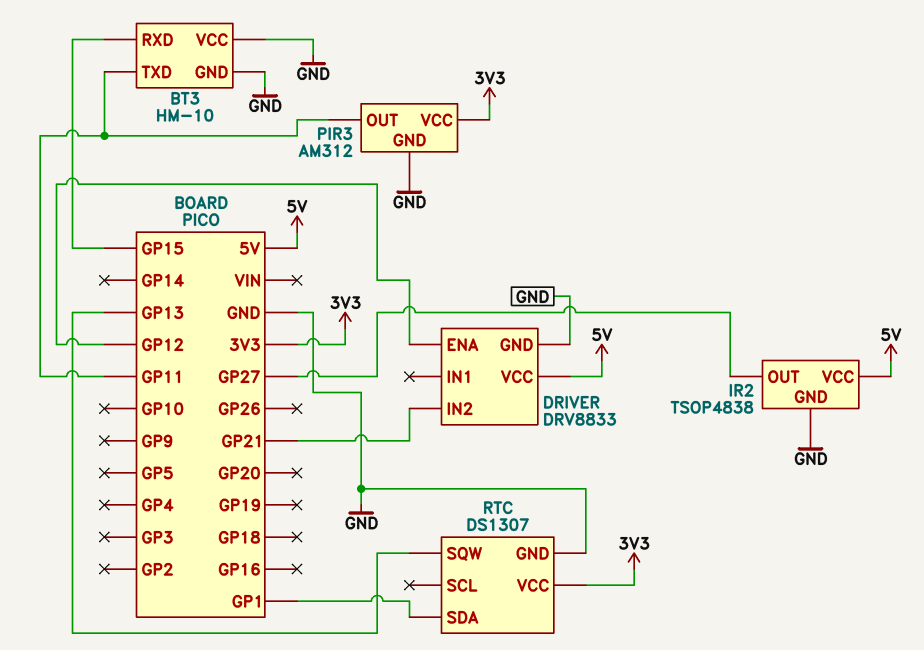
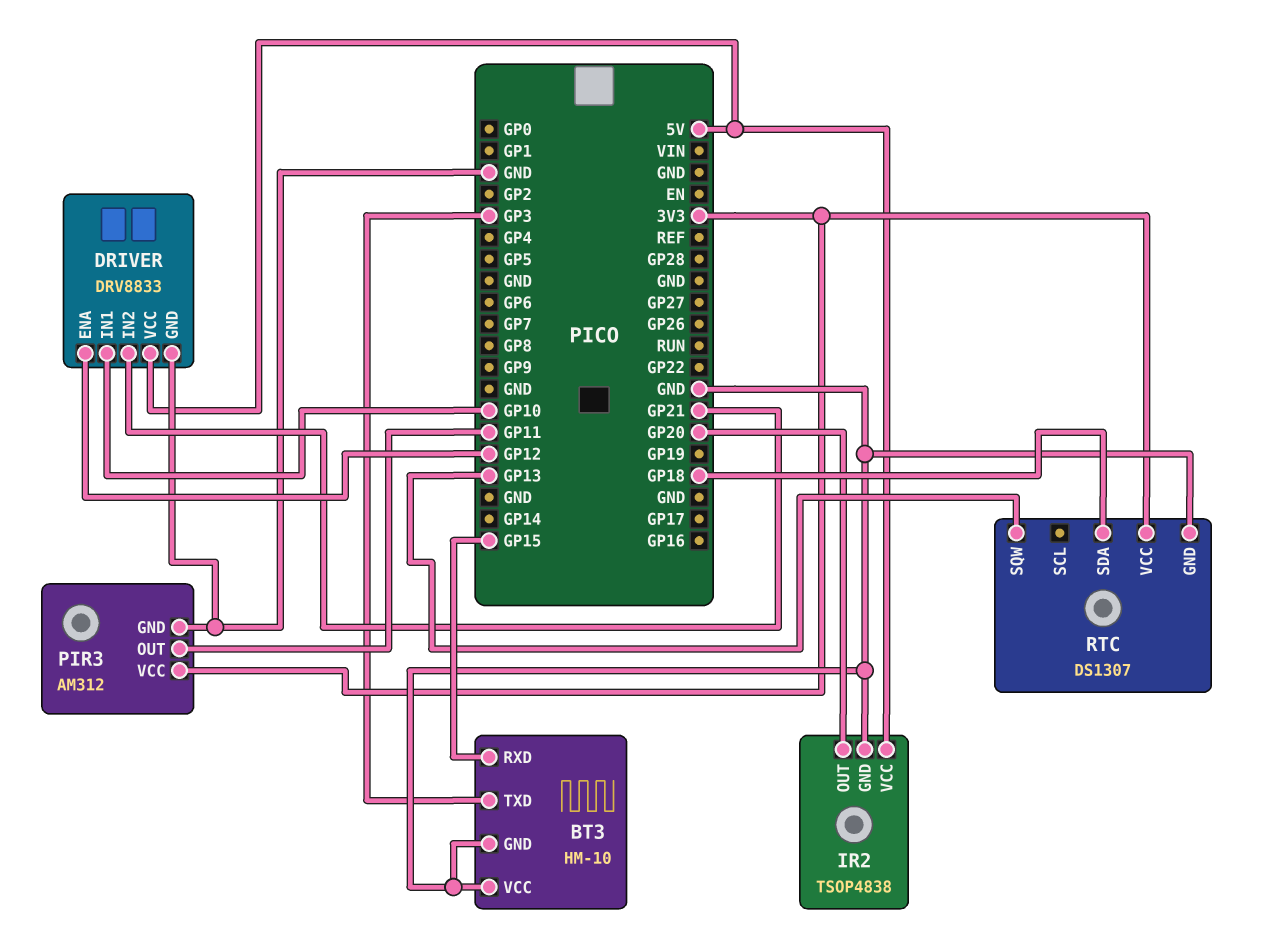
BT3 pin TXD: GP11 -> GP3
DRIVER pin IN1: none -> GP10
IR2 pin OUT: GP27 -> GP20
RTC pin SDA: GP1 -> GP18

